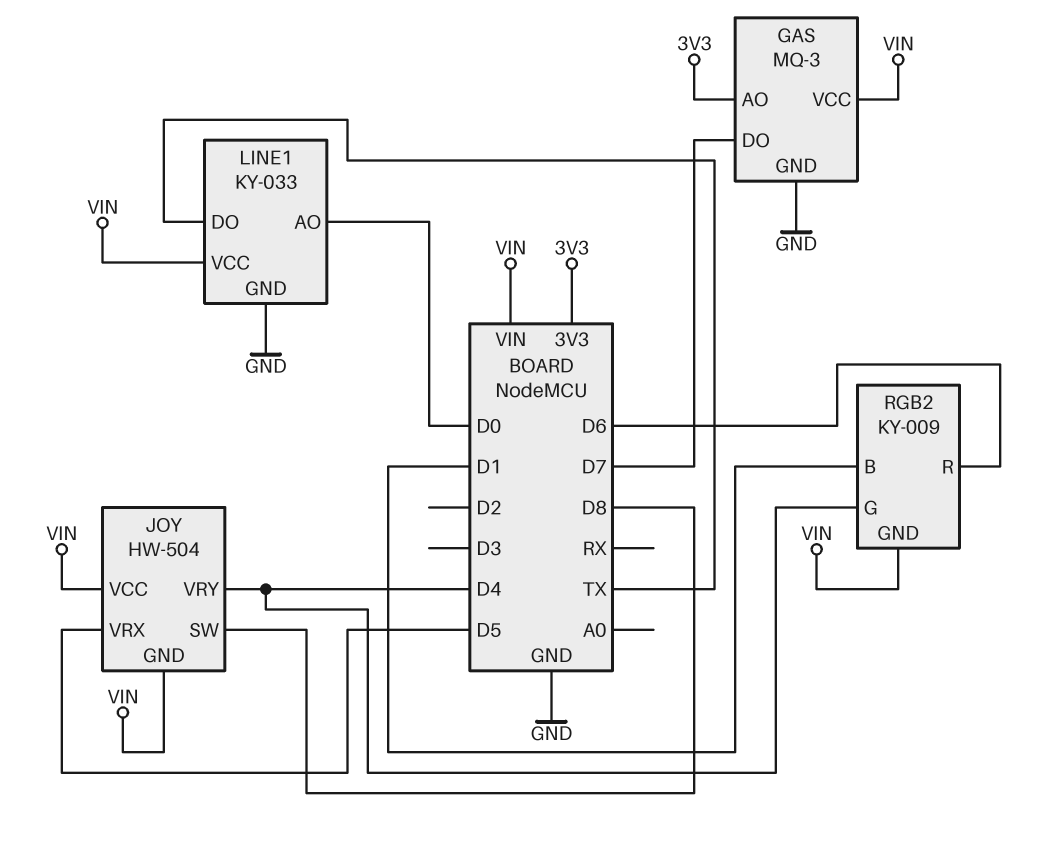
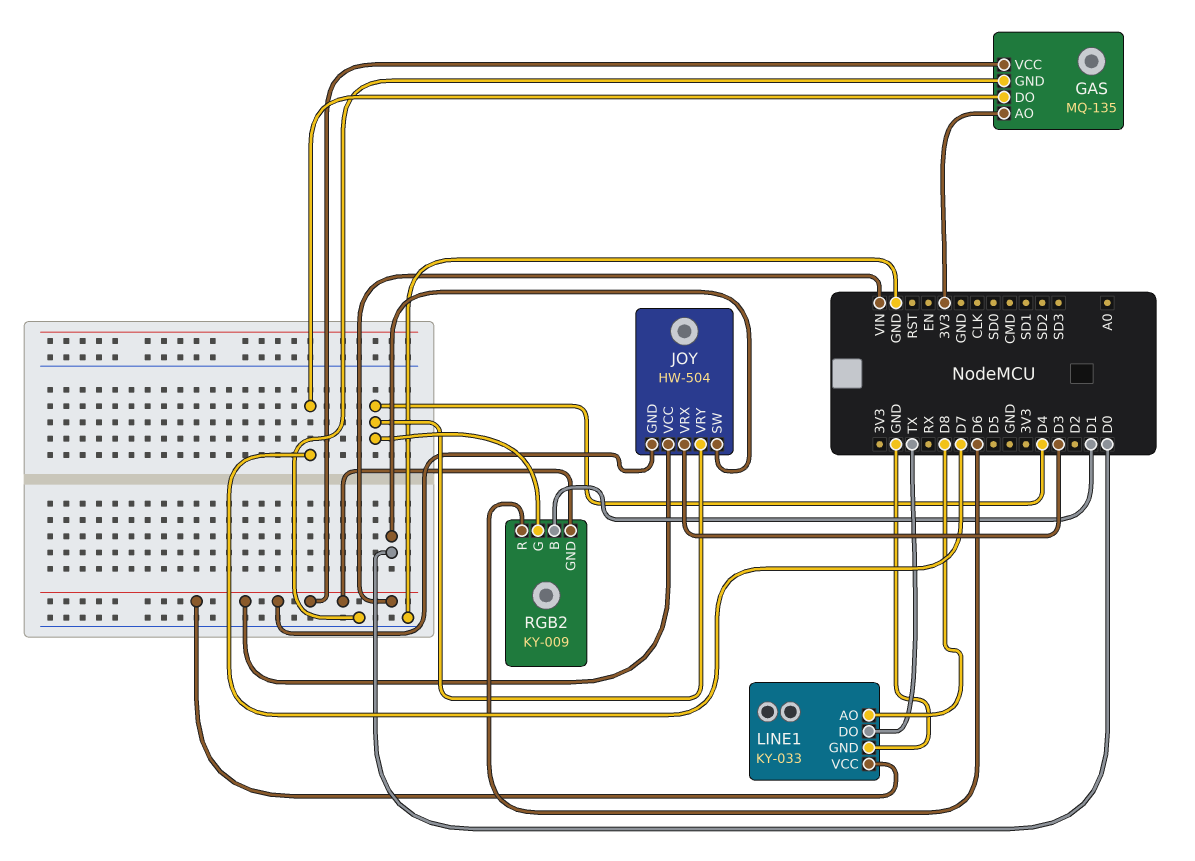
GAS: MQ-3 -> MQ-135
JOY pin SW: D8 -> D0
JOY pin VRX: D5 -> D3
LINE1 pin AO: D0 -> D8

